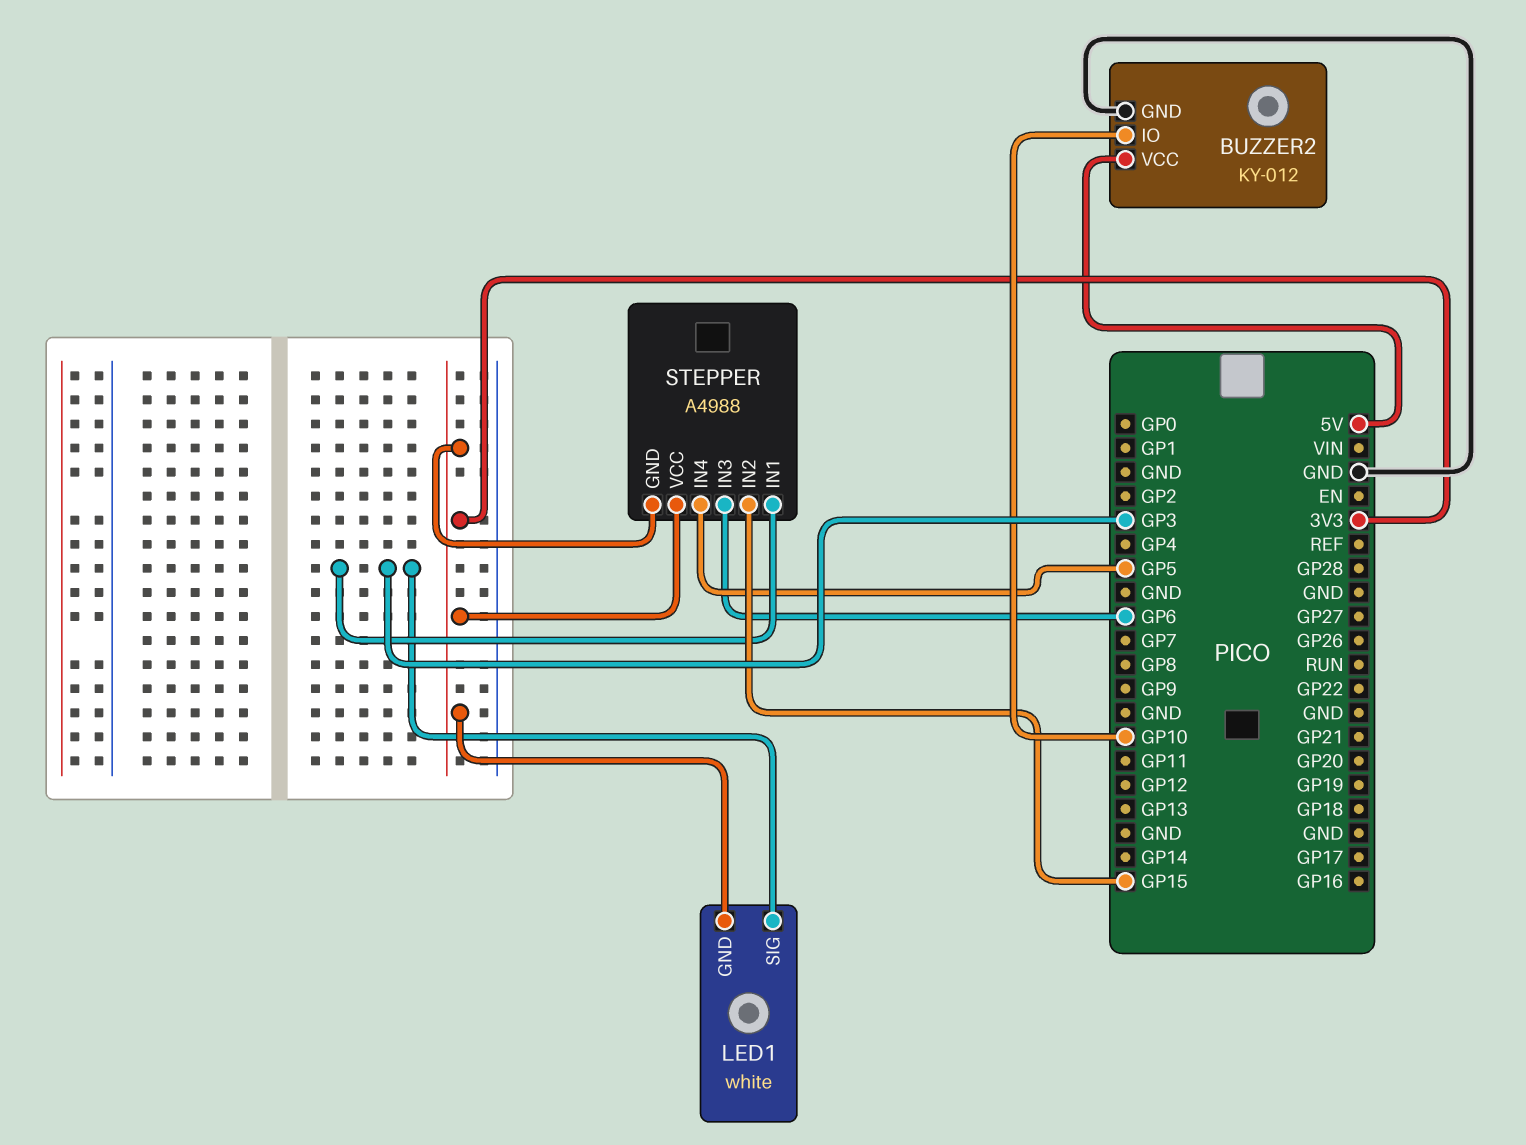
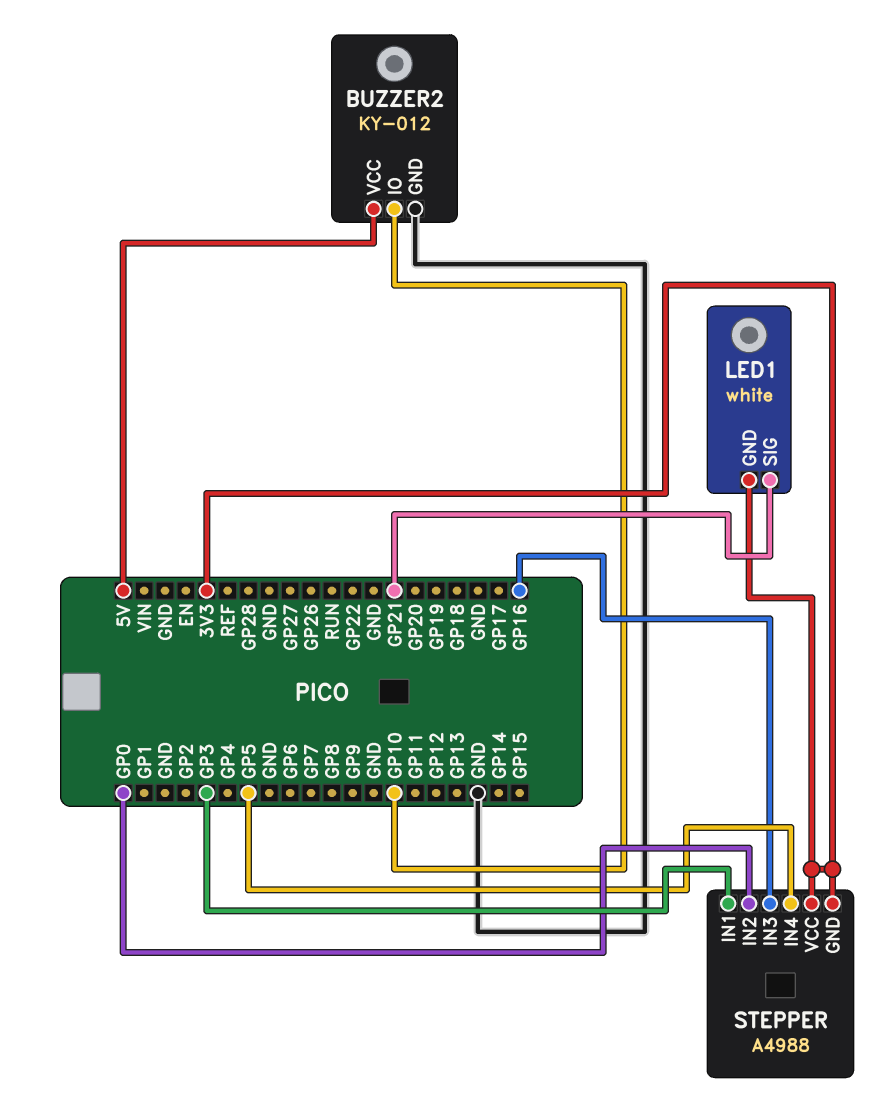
LED1 pin SIG: GP3 -> GP21
STEPPER pin IN2: GP15 -> GP0
STEPPER pin IN3: GP6 -> GP16

